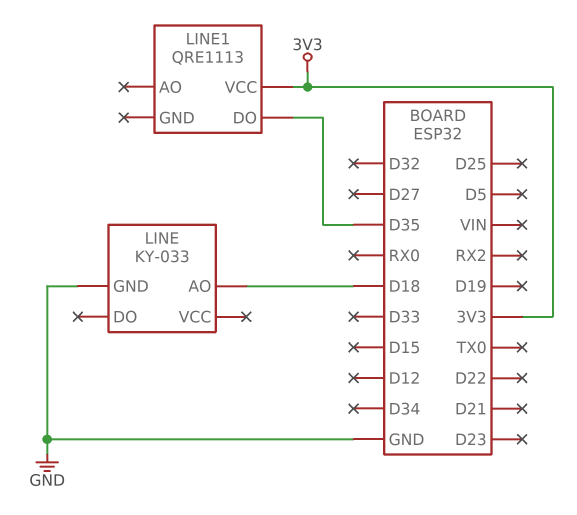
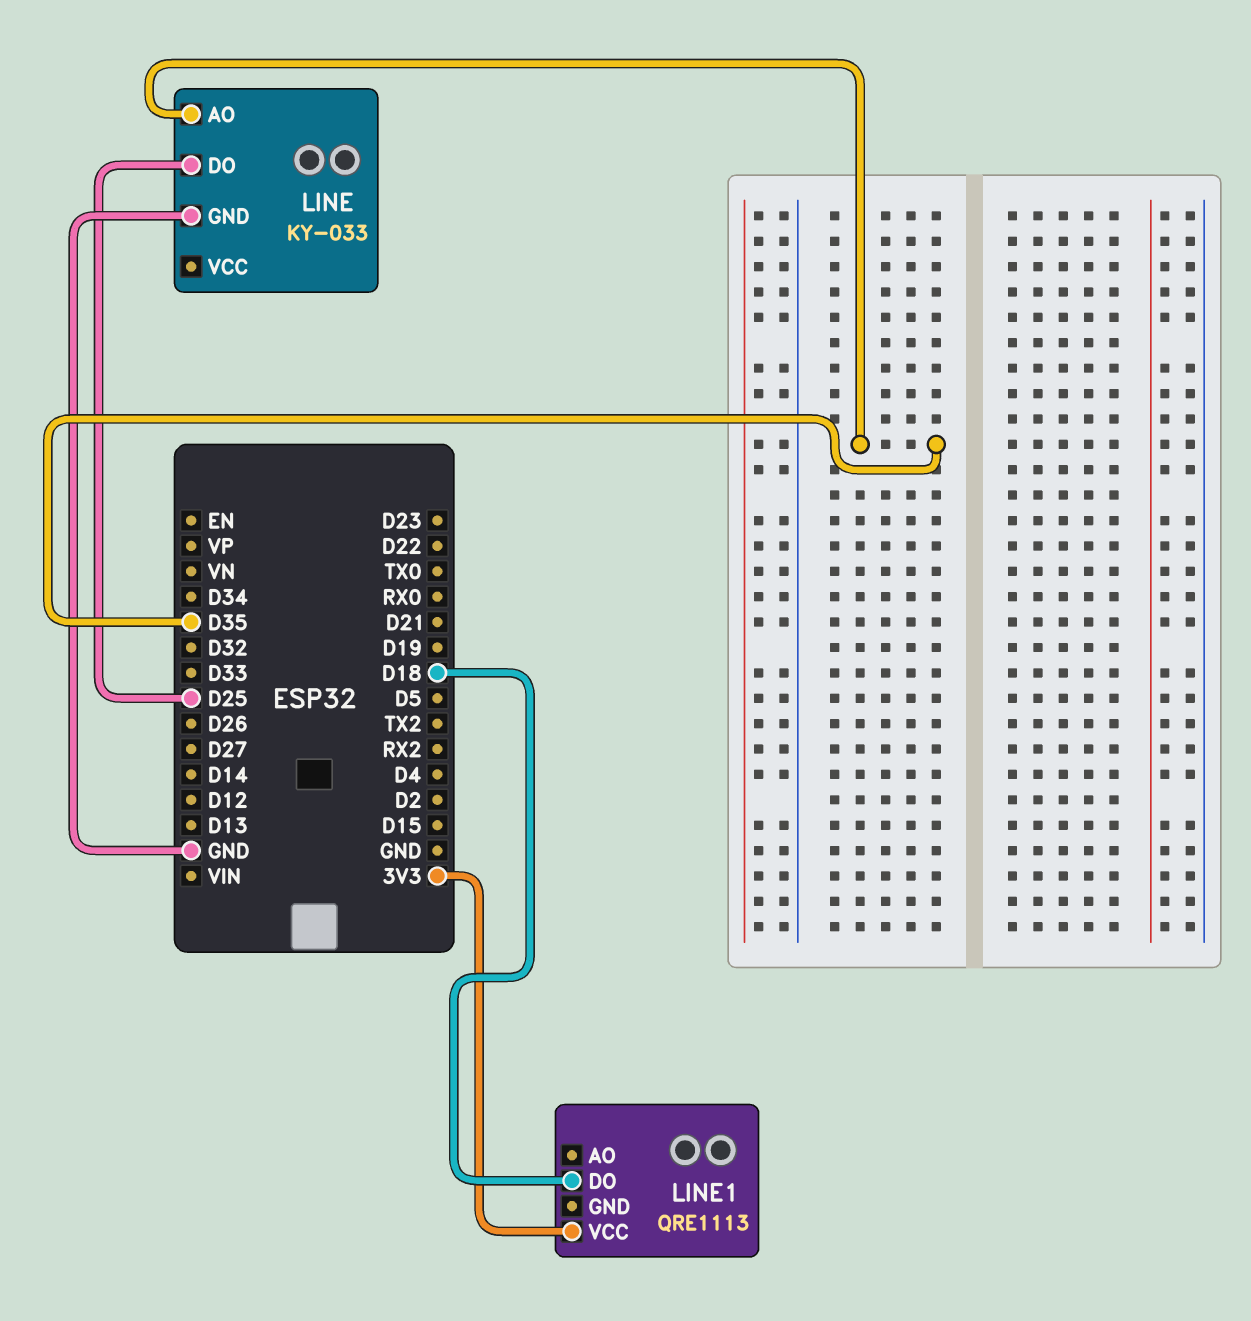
LINE pin AO: D18 -> D35
LINE pin DO: none -> D25
LINE1 pin DO: D35 -> D18

